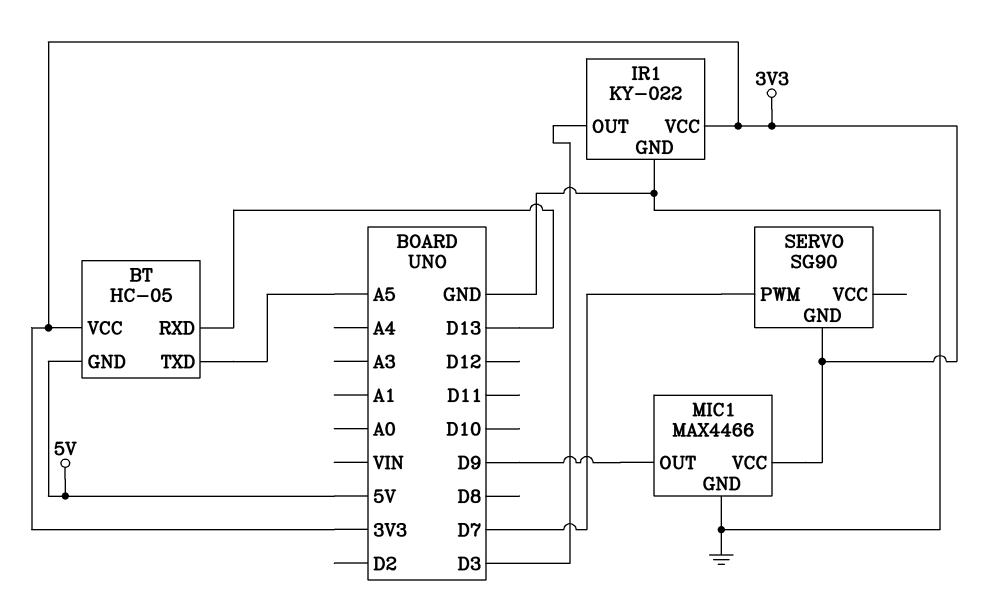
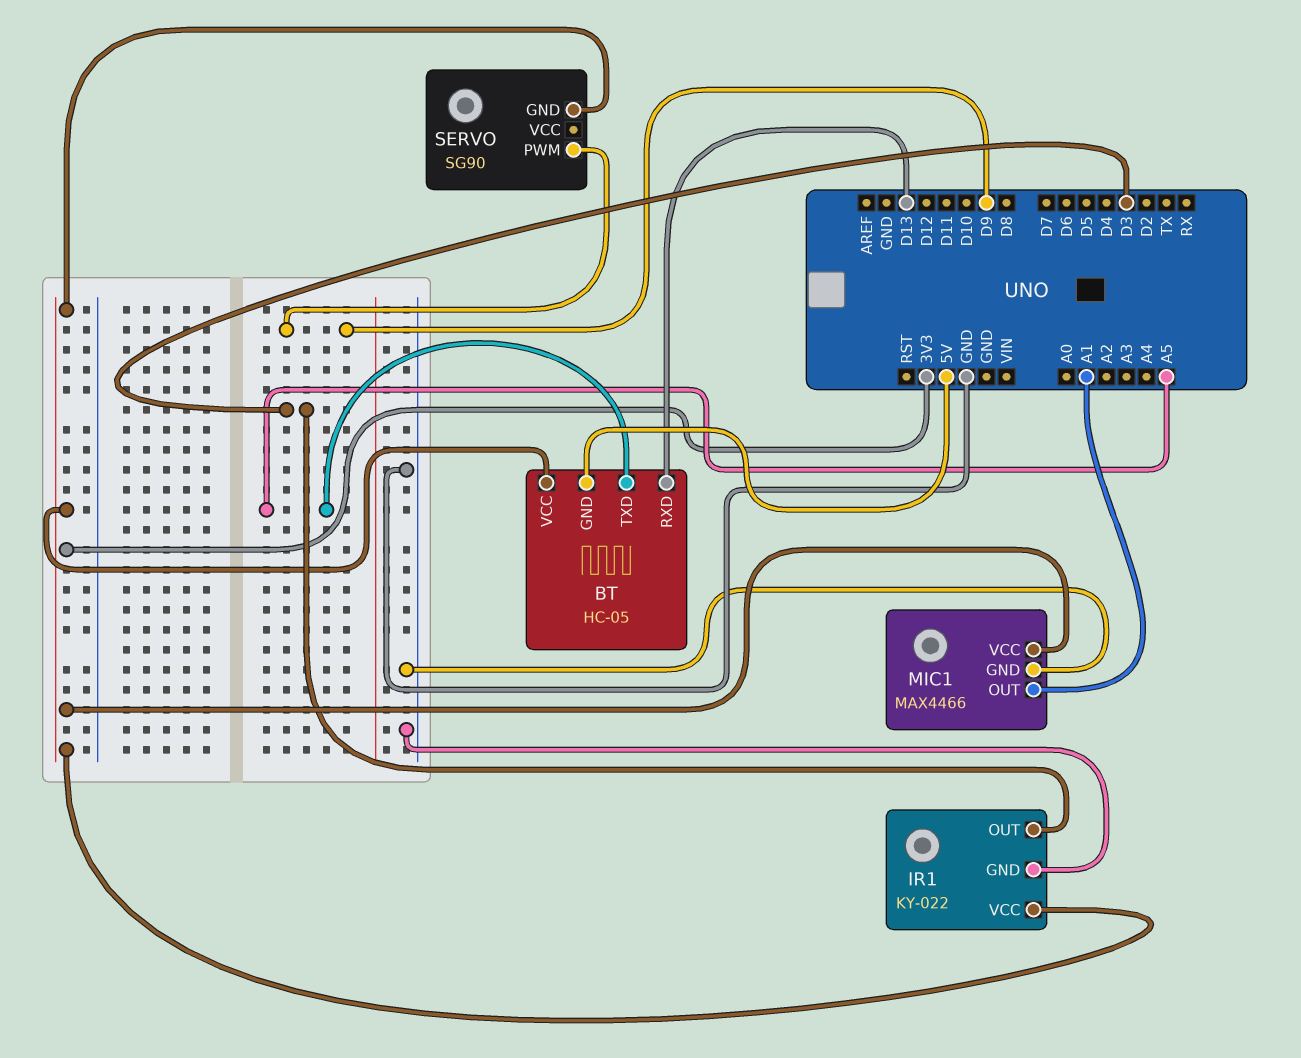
MIC1 pin OUT: D9 -> A1
SERVO pin PWM: D7 -> D9

